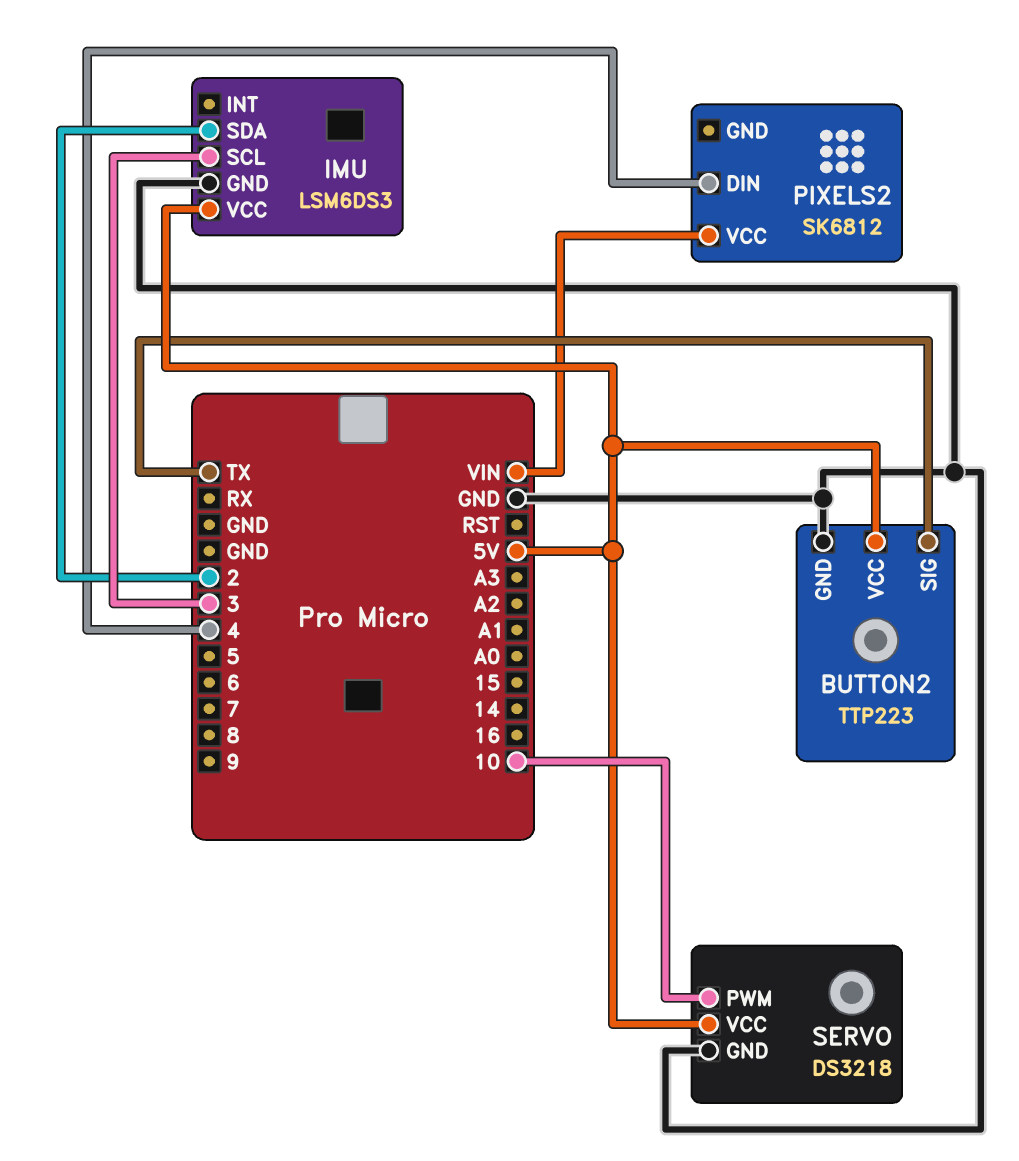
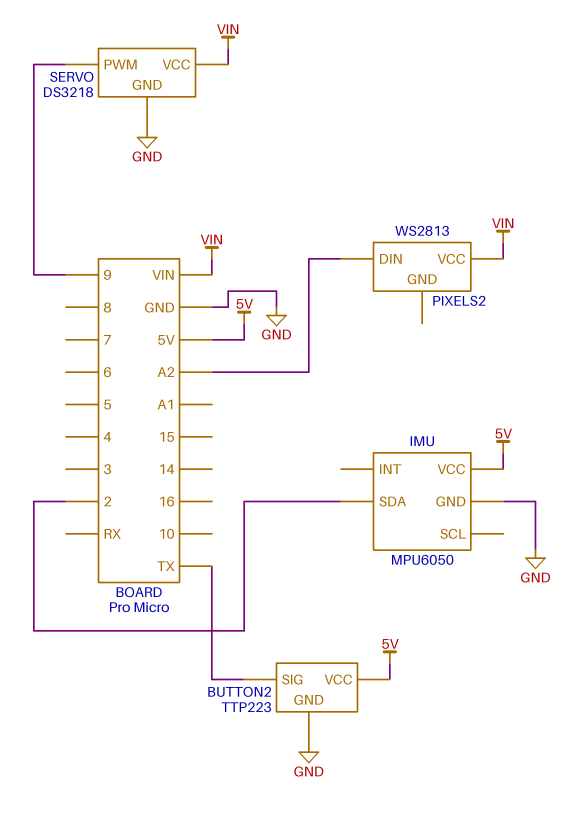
IMU: LSM6DS3 -> MPU6050
IMU pin SCL: 3 -> none
PIXELS2: SK6812 -> WS2813
PIXELS2 pin DIN: 4 -> A2
SERVO pin PWM: 10 -> 9
SERVO pin VCC: 5V -> VIN

